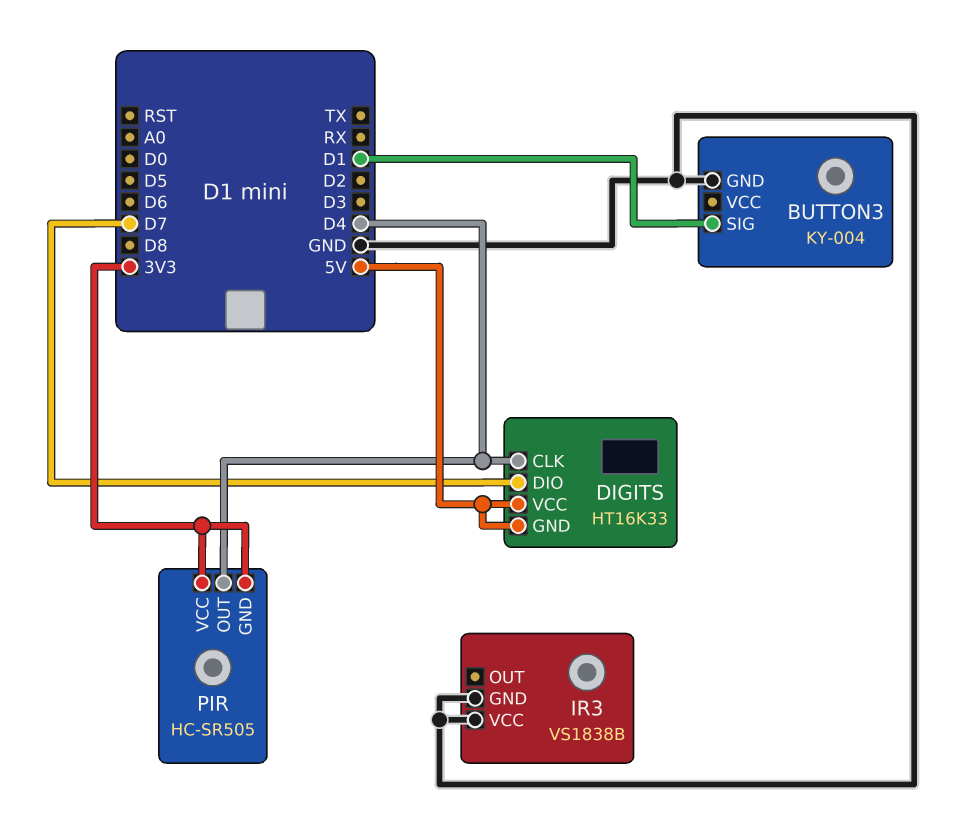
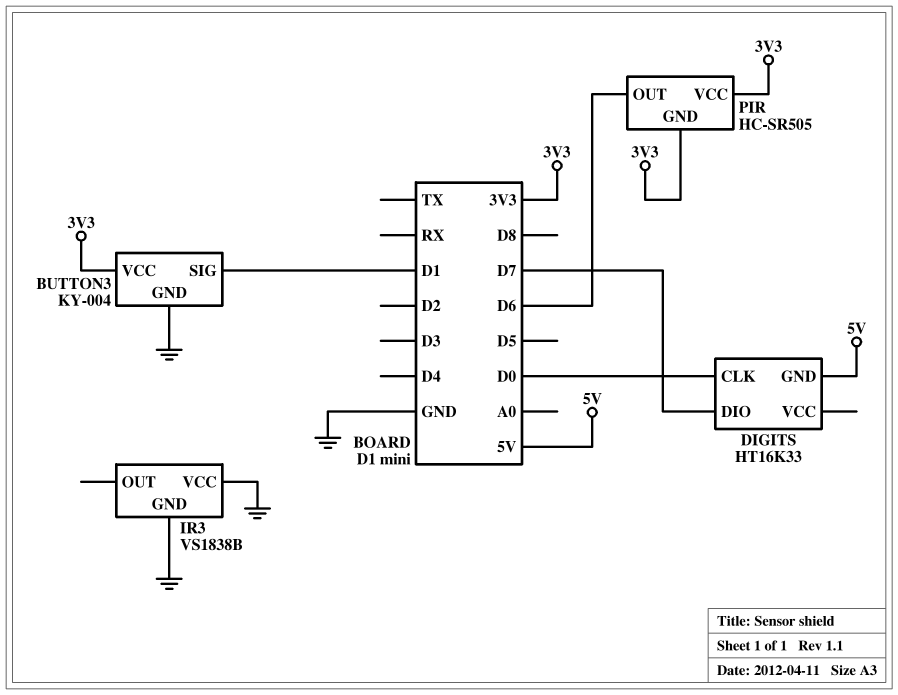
BUTTON3 pin VCC: none -> 3V3
DIGITS pin CLK: D4 -> D0
DIGITS pin VCC: 5V -> none
PIR pin OUT: D4 -> D6

